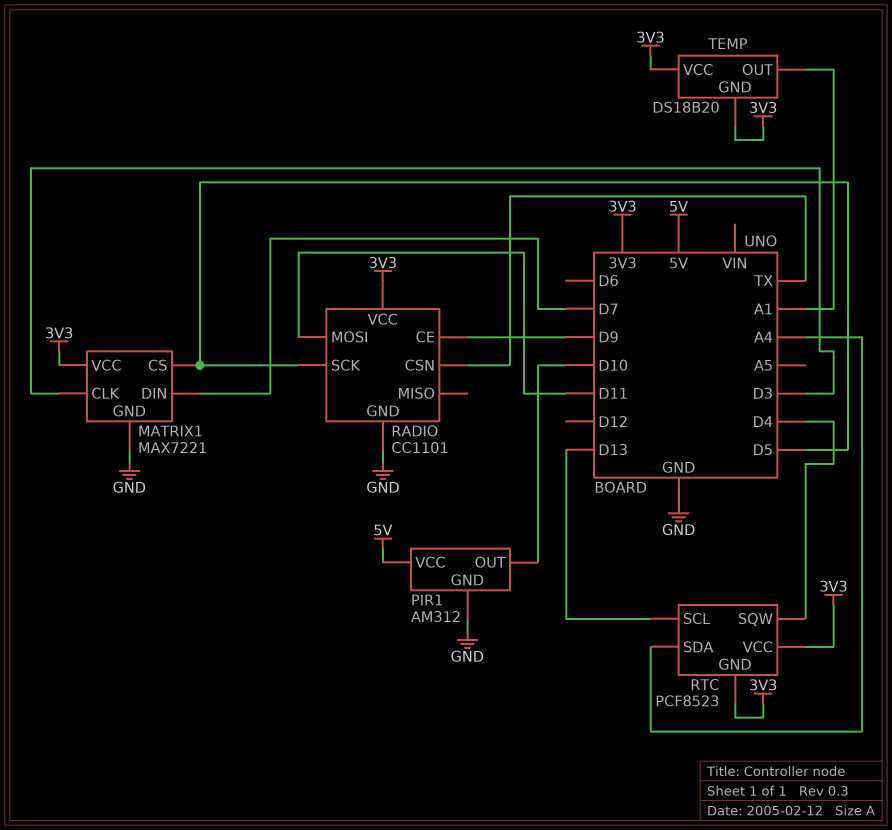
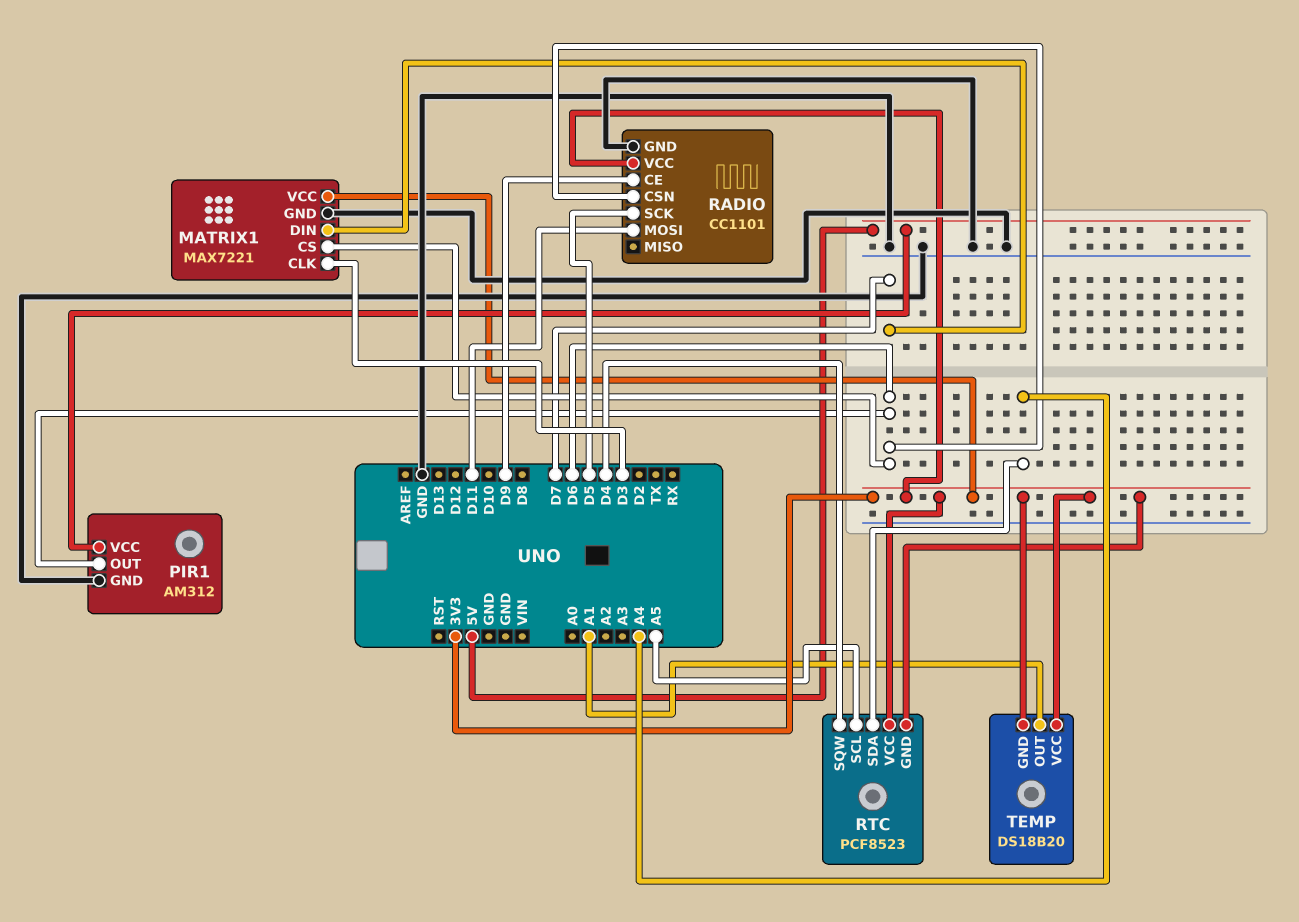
MATRIX1 pin CS: D5 -> D6
PIR1 pin OUT: D10 -> D6
RADIO pin CSN: TX -> D6
RTC pin SCL: D13 -> A5

